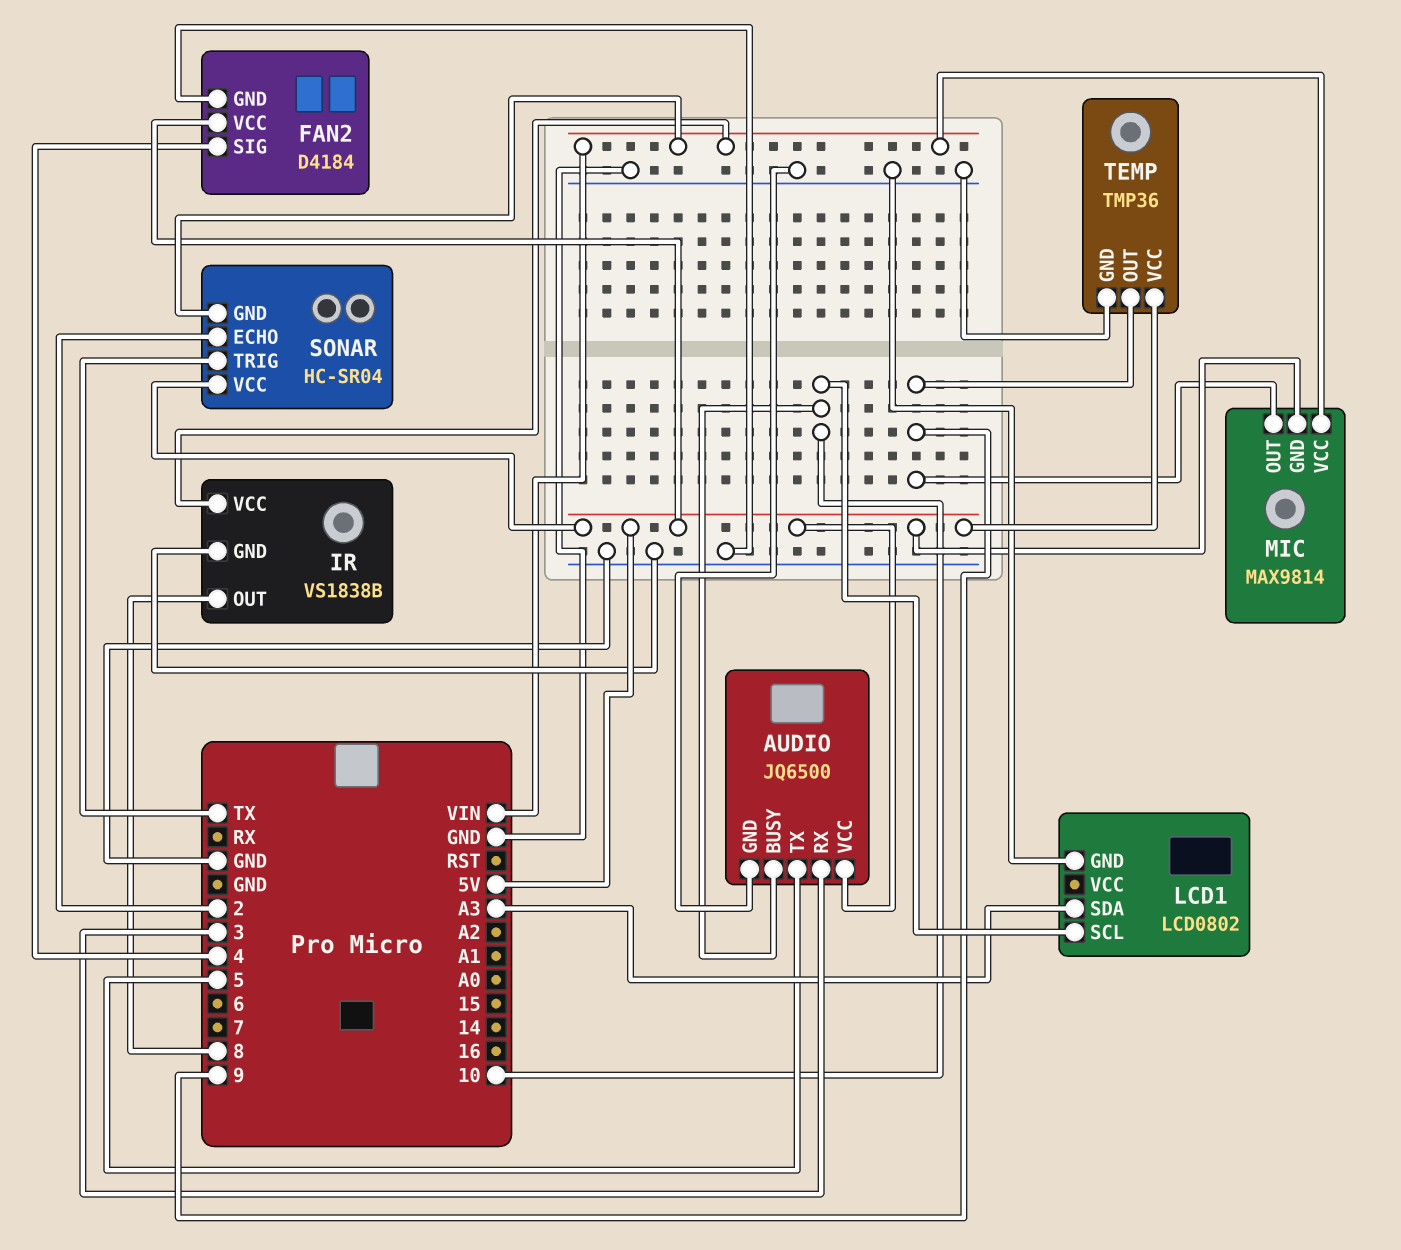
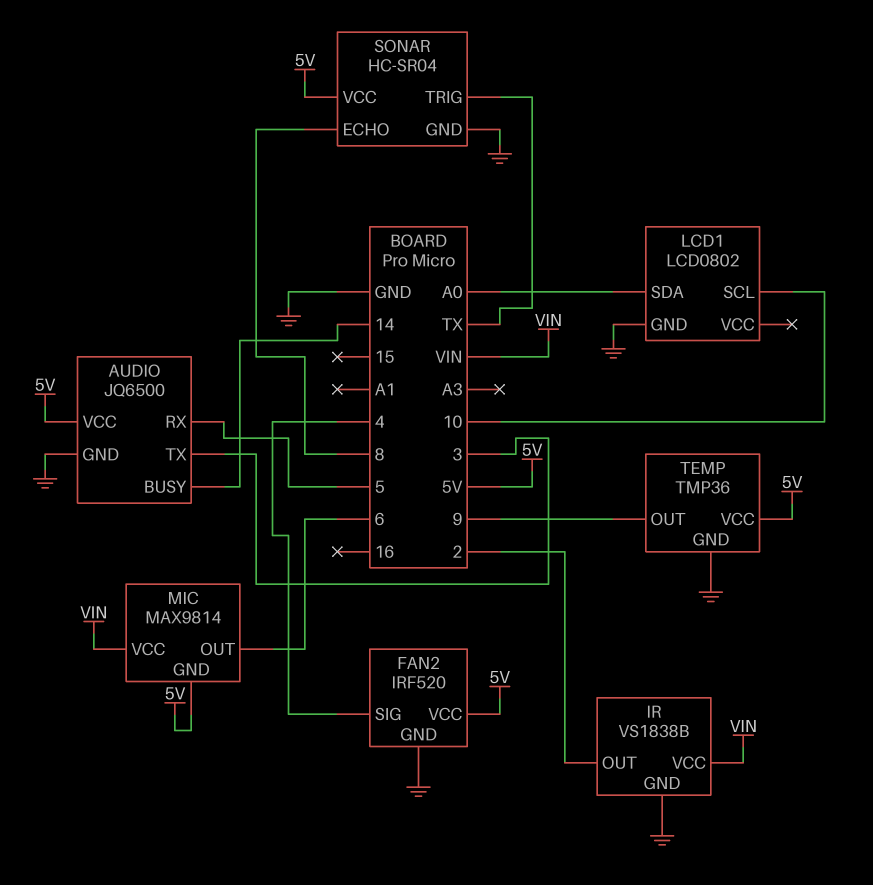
AUDIO pin BUSY: 10 -> 14
AUDIO pin RX: 3 -> 5
AUDIO pin TX: 5 -> 3
FAN2: D4184 -> IRF520
IR pin OUT: 8 -> 2
LCD1 pin SDA: A3 -> A0
MIC pin OUT: 9 -> 6
SONAR pin ECHO: 2 -> 8
SONAR pin GND: VIN -> GND

